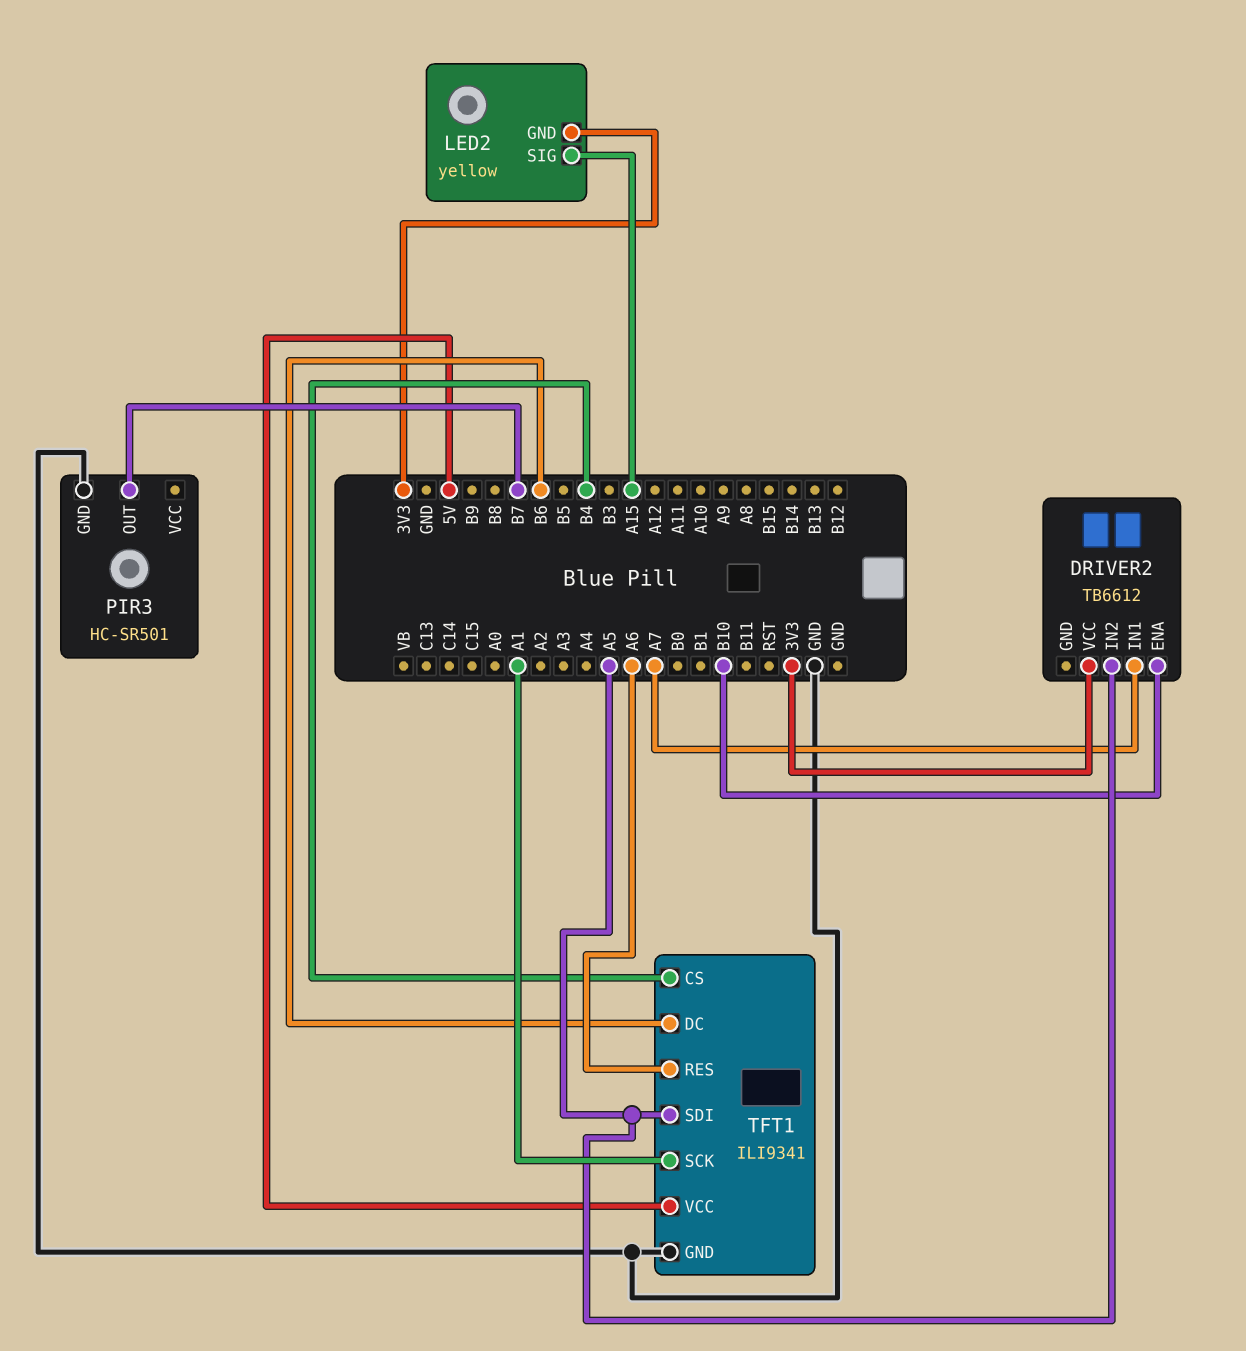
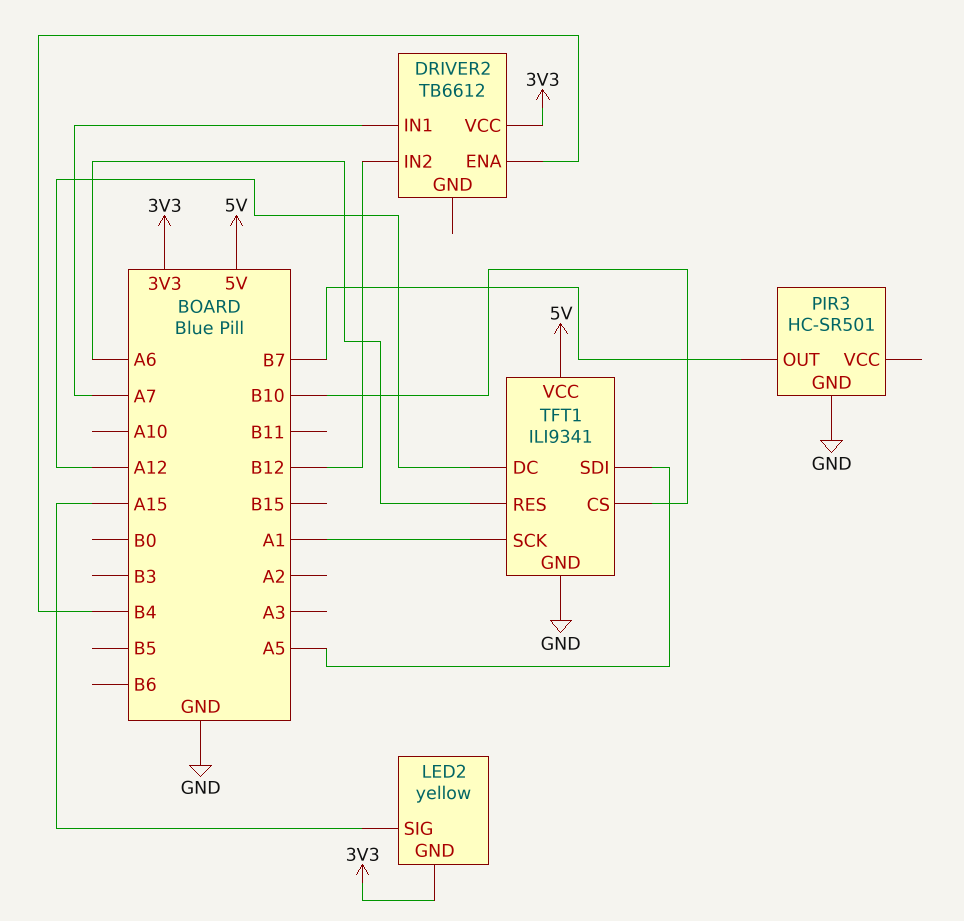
DRIVER2 pin ENA: B10 -> B4
DRIVER2 pin IN2: A5 -> B12
TFT1 pin CS: B4 -> B10
TFT1 pin DC: B6 -> A12

